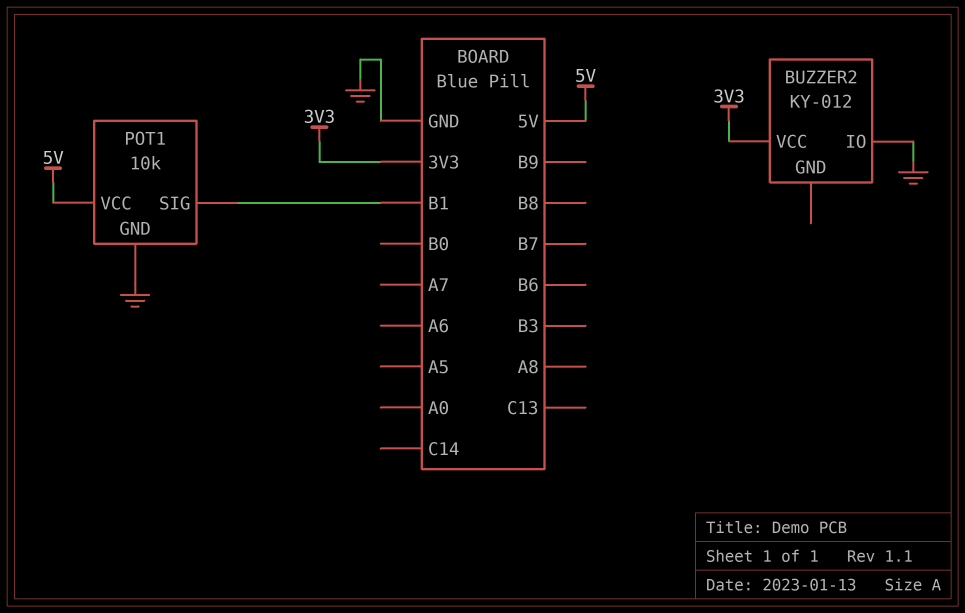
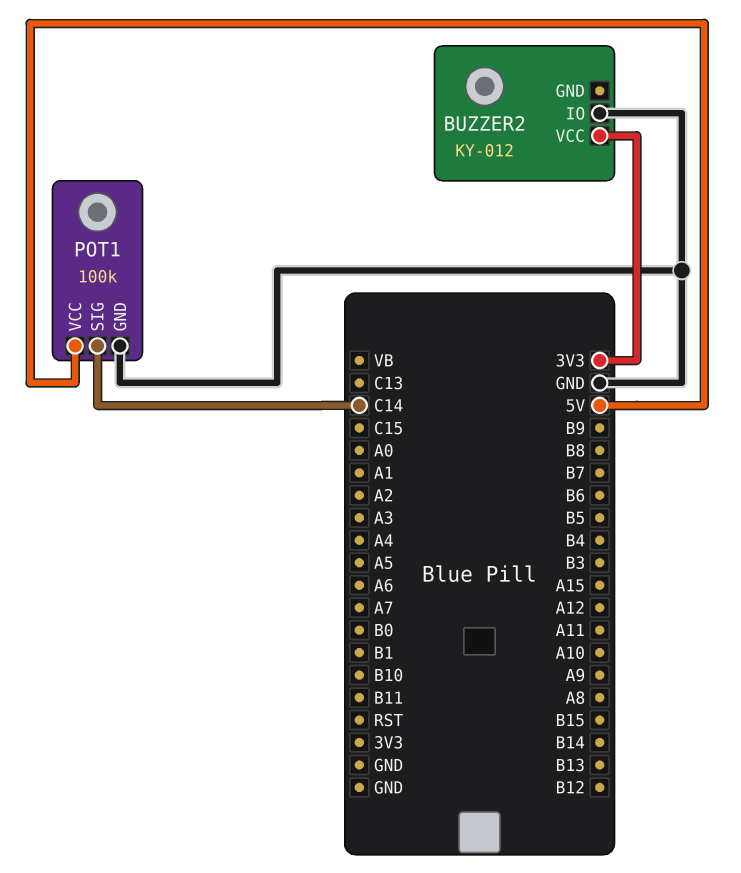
POT1: 10k -> 100k
POT1 pin SIG: B1 -> C14

